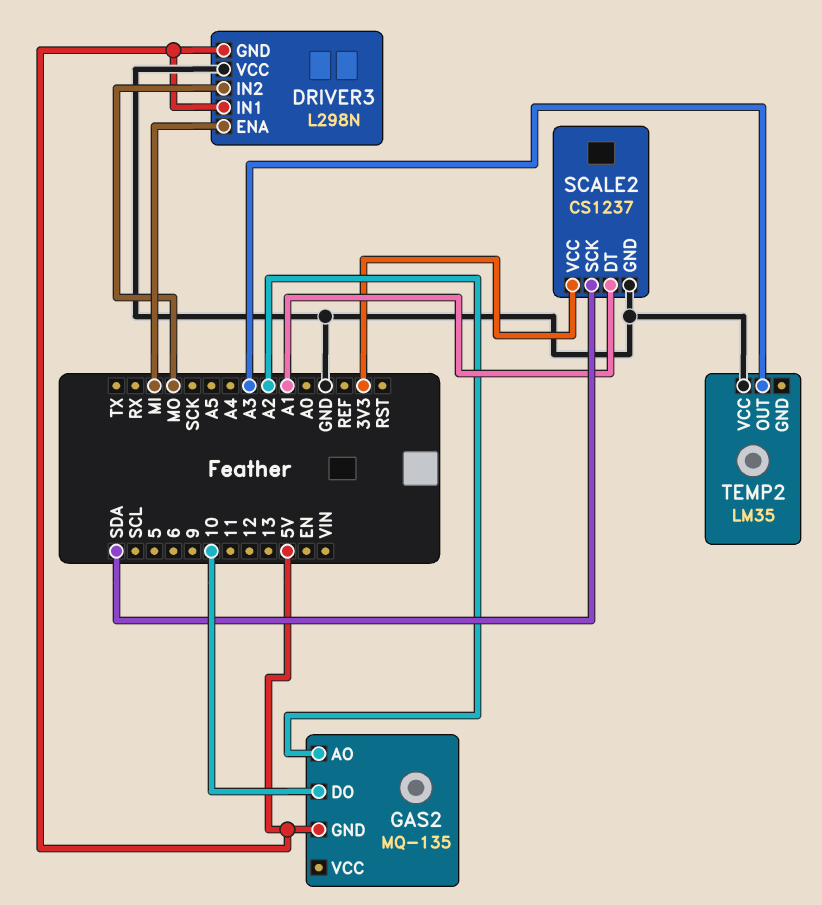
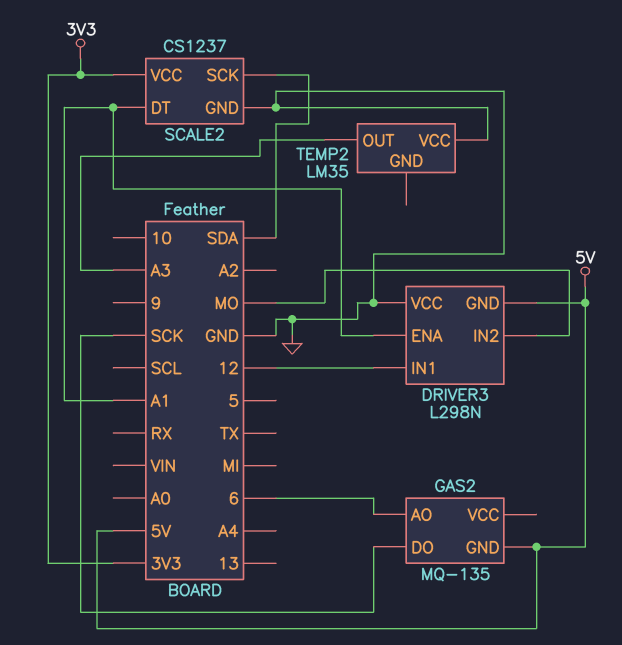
DRIVER3 pin ENA: MI -> A1
DRIVER3 pin IN1: 5V -> 12
GAS2 pin AO: A2 -> 6
GAS2 pin DO: 10 -> SCK

